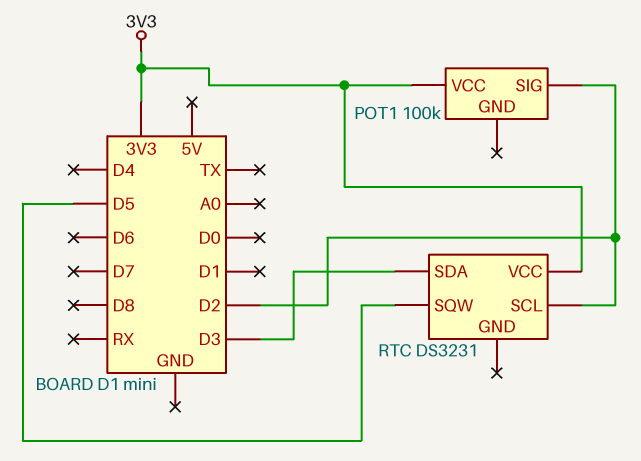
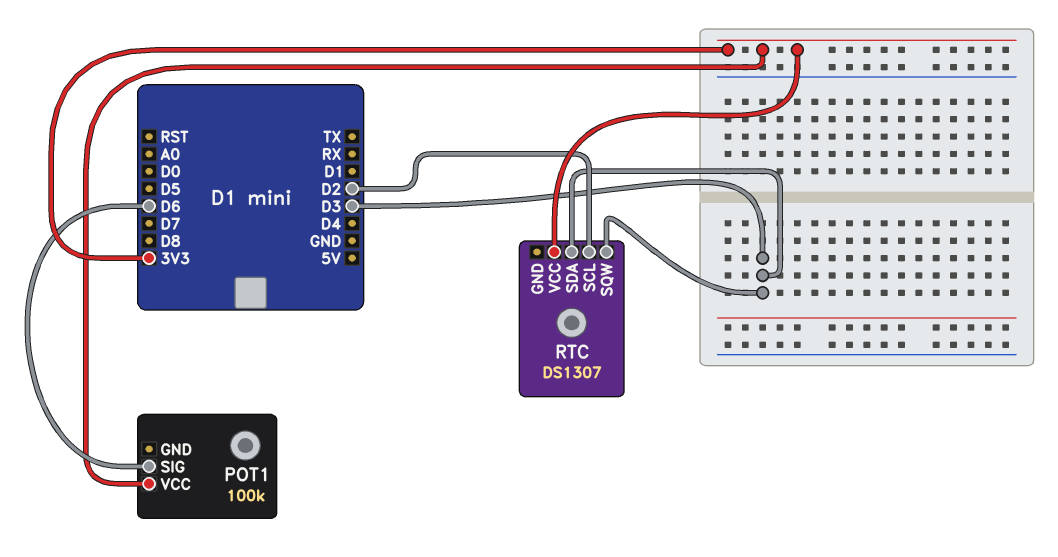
POT1 pin SIG: D2 -> D6
RTC: DS3231 -> DS1307
RTC pin SQW: D5 -> D3

